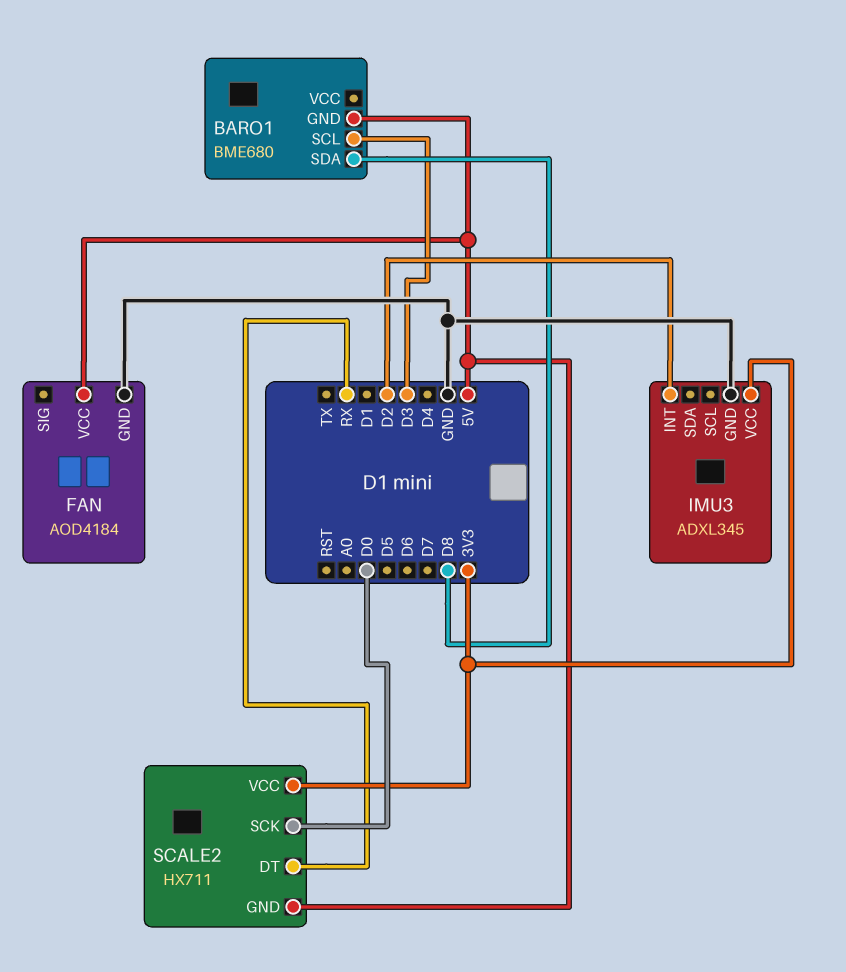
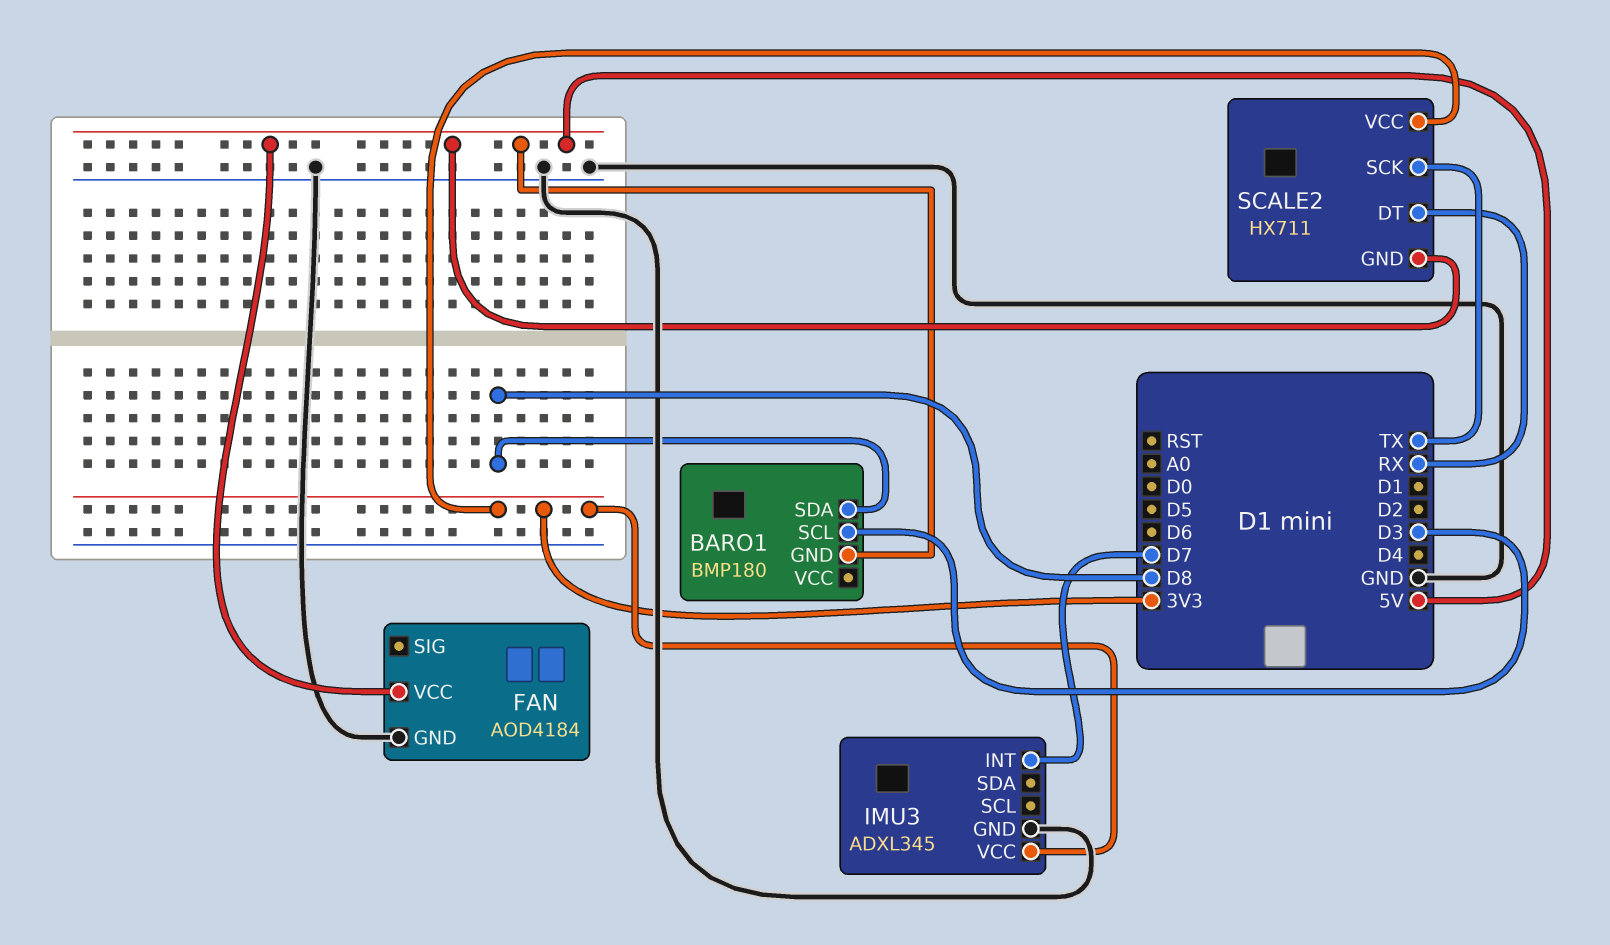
BARO1: BME680 -> BMP180
IMU3 pin INT: D2 -> D7
SCALE2 pin SCK: D0 -> TX

